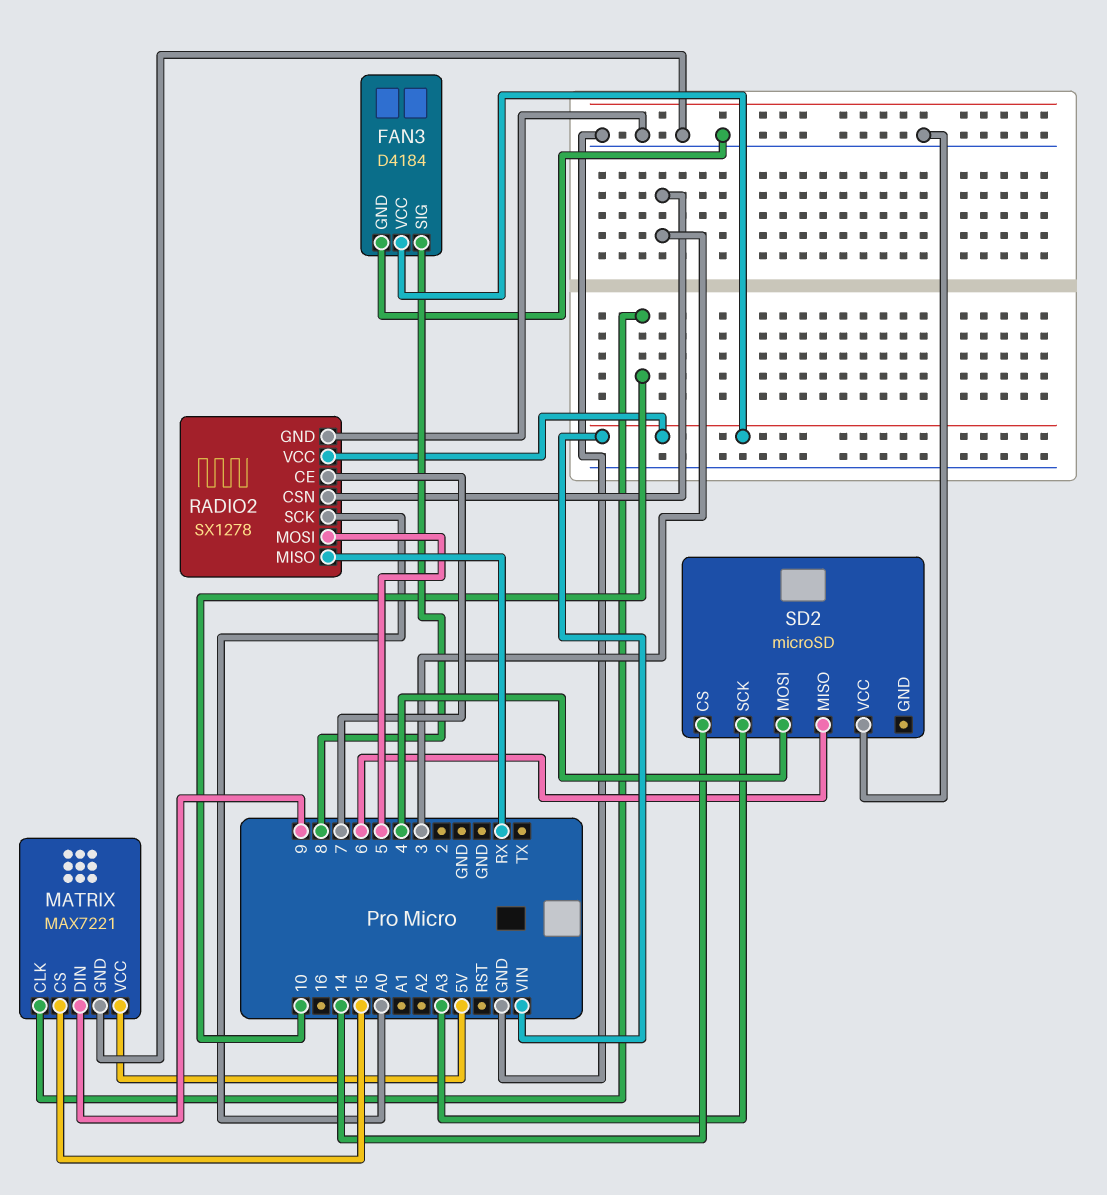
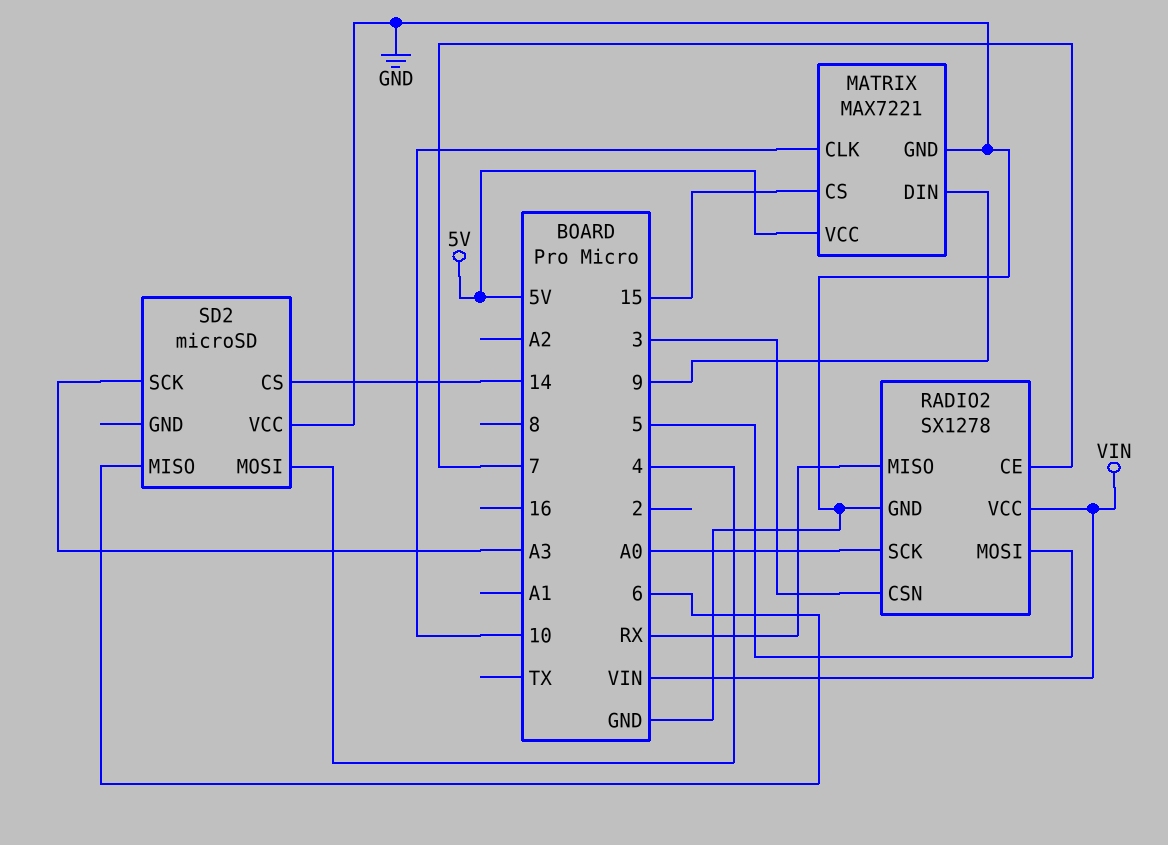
FAN3: D4184 -> none
FAN3 pin GND: GND -> none
FAN3 pin SIG: 8 -> none
FAN3 pin VCC: VIN -> none

